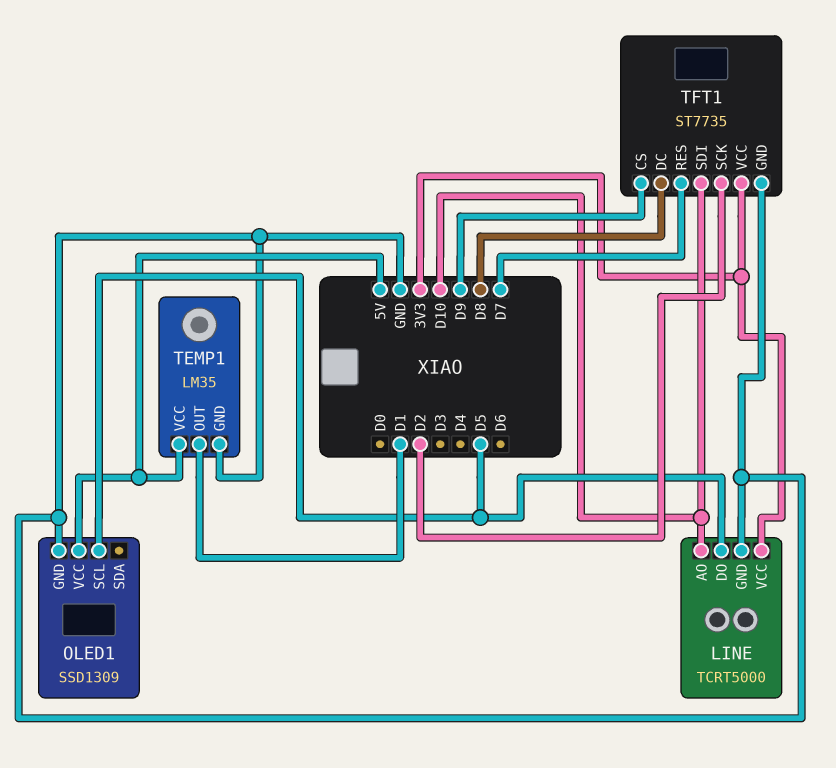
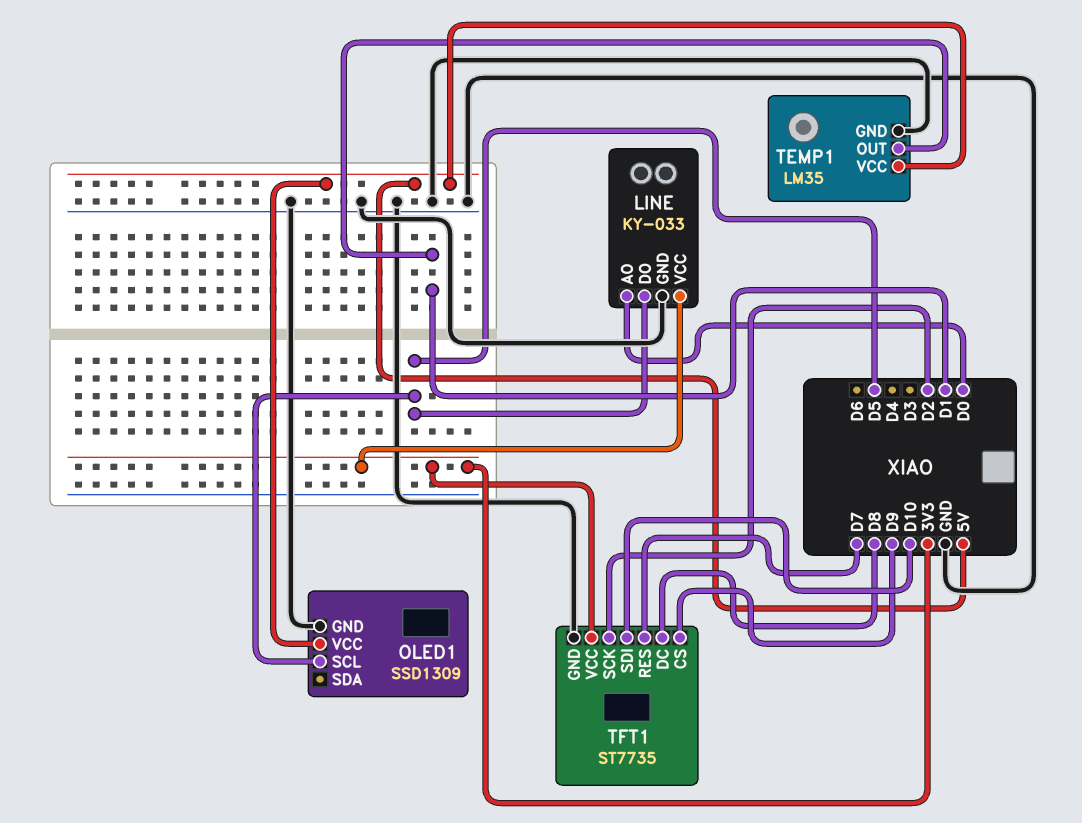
LINE: TCRT5000 -> KY-033
LINE pin AO: D10 -> D0

